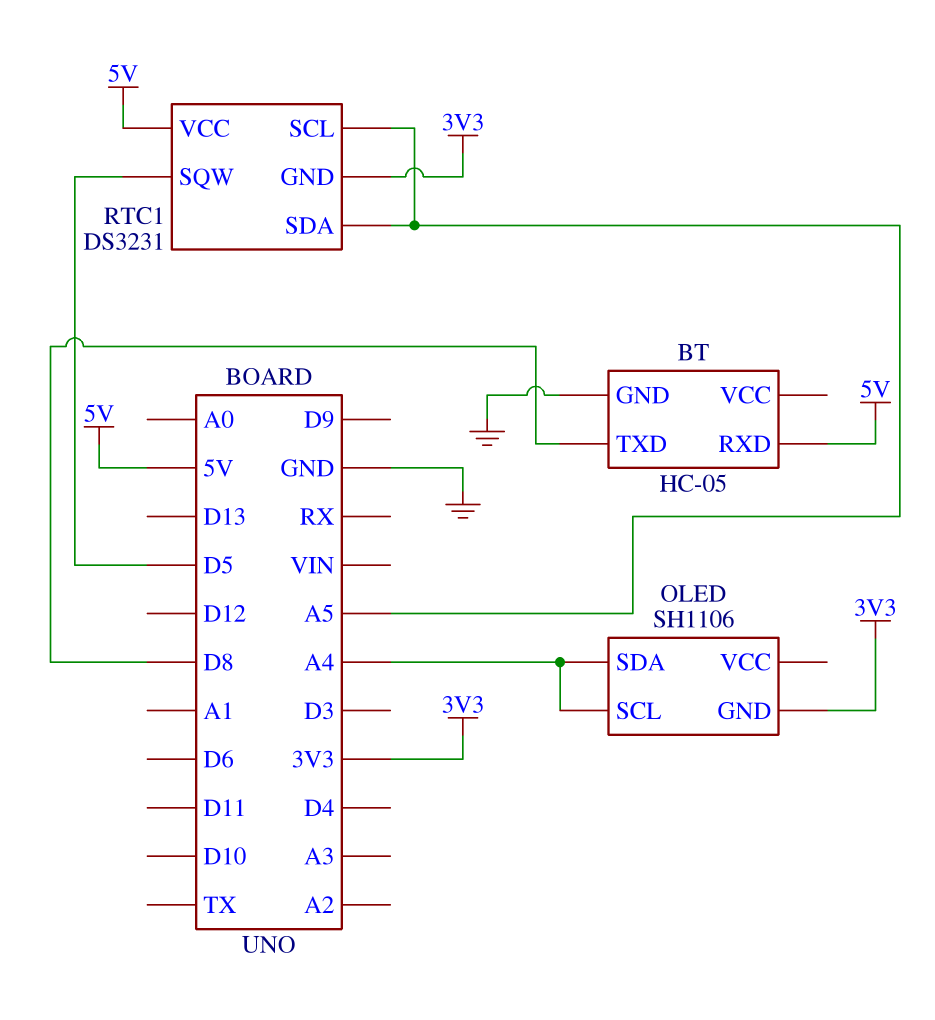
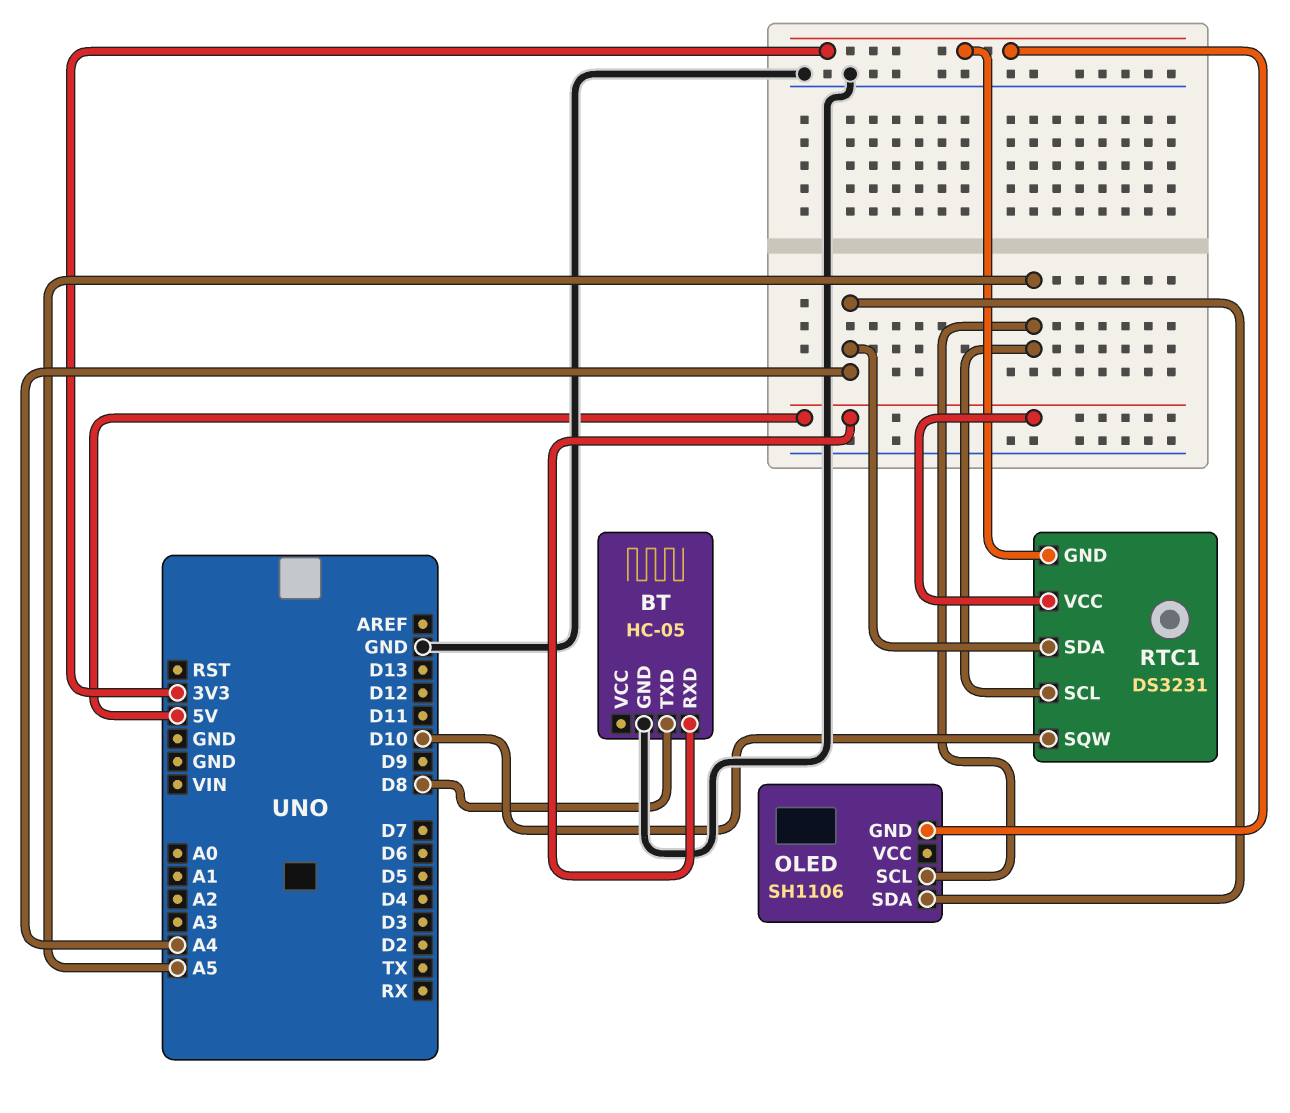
OLED pin SCL: A4 -> A5
RTC1 pin SDA: A5 -> A4
RTC1 pin SQW: D5 -> D10

